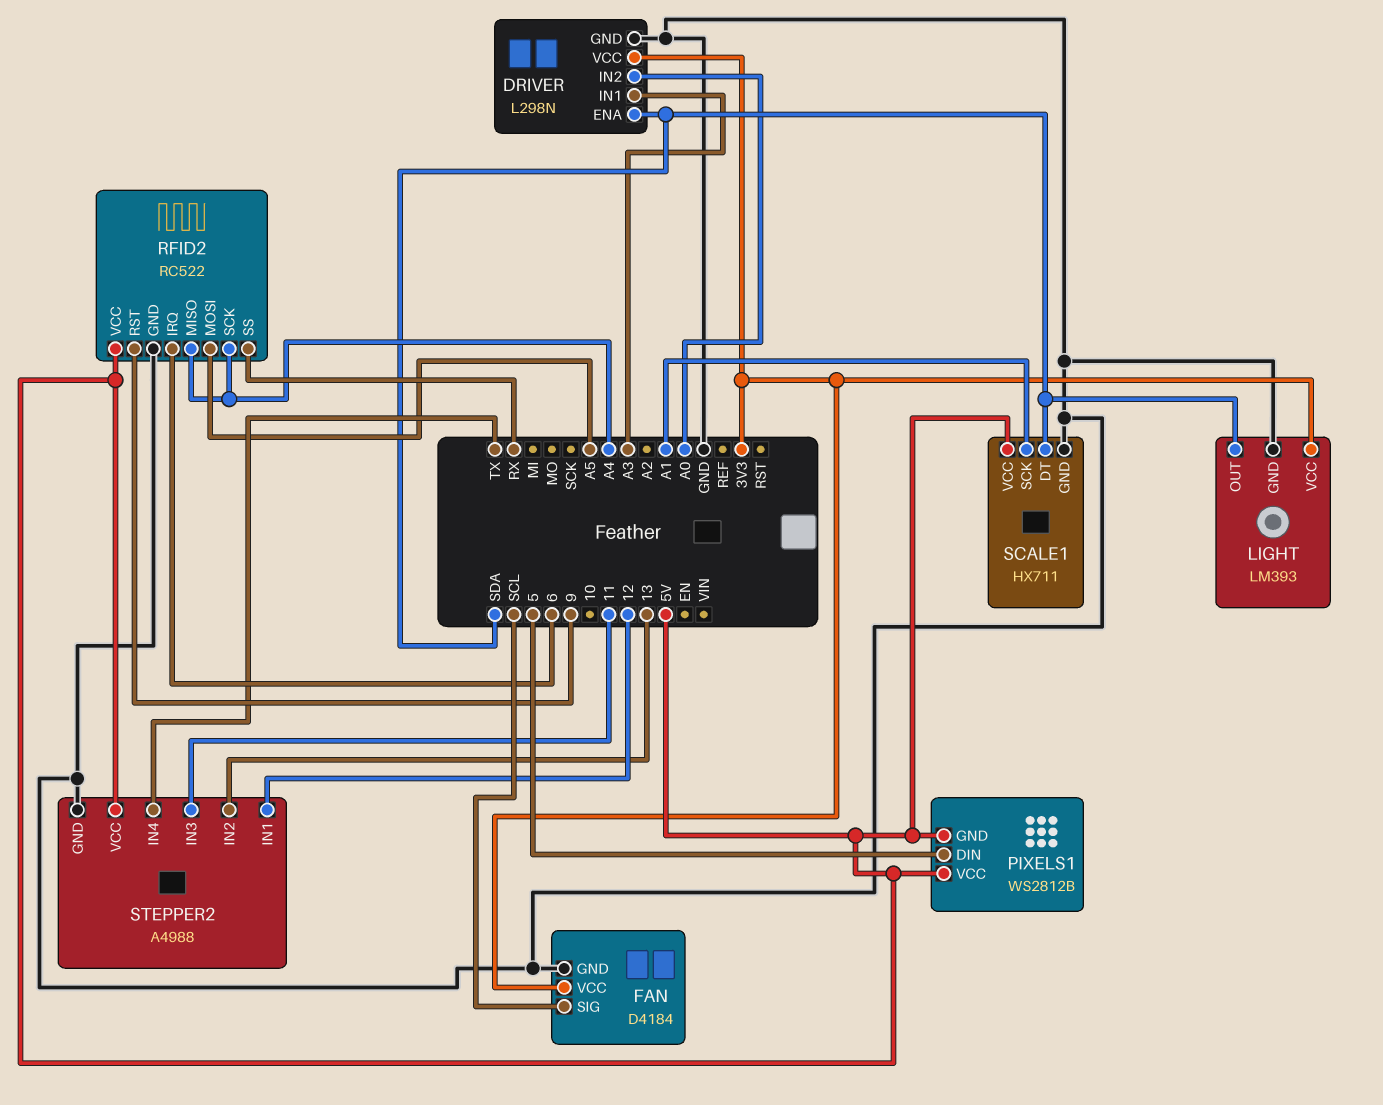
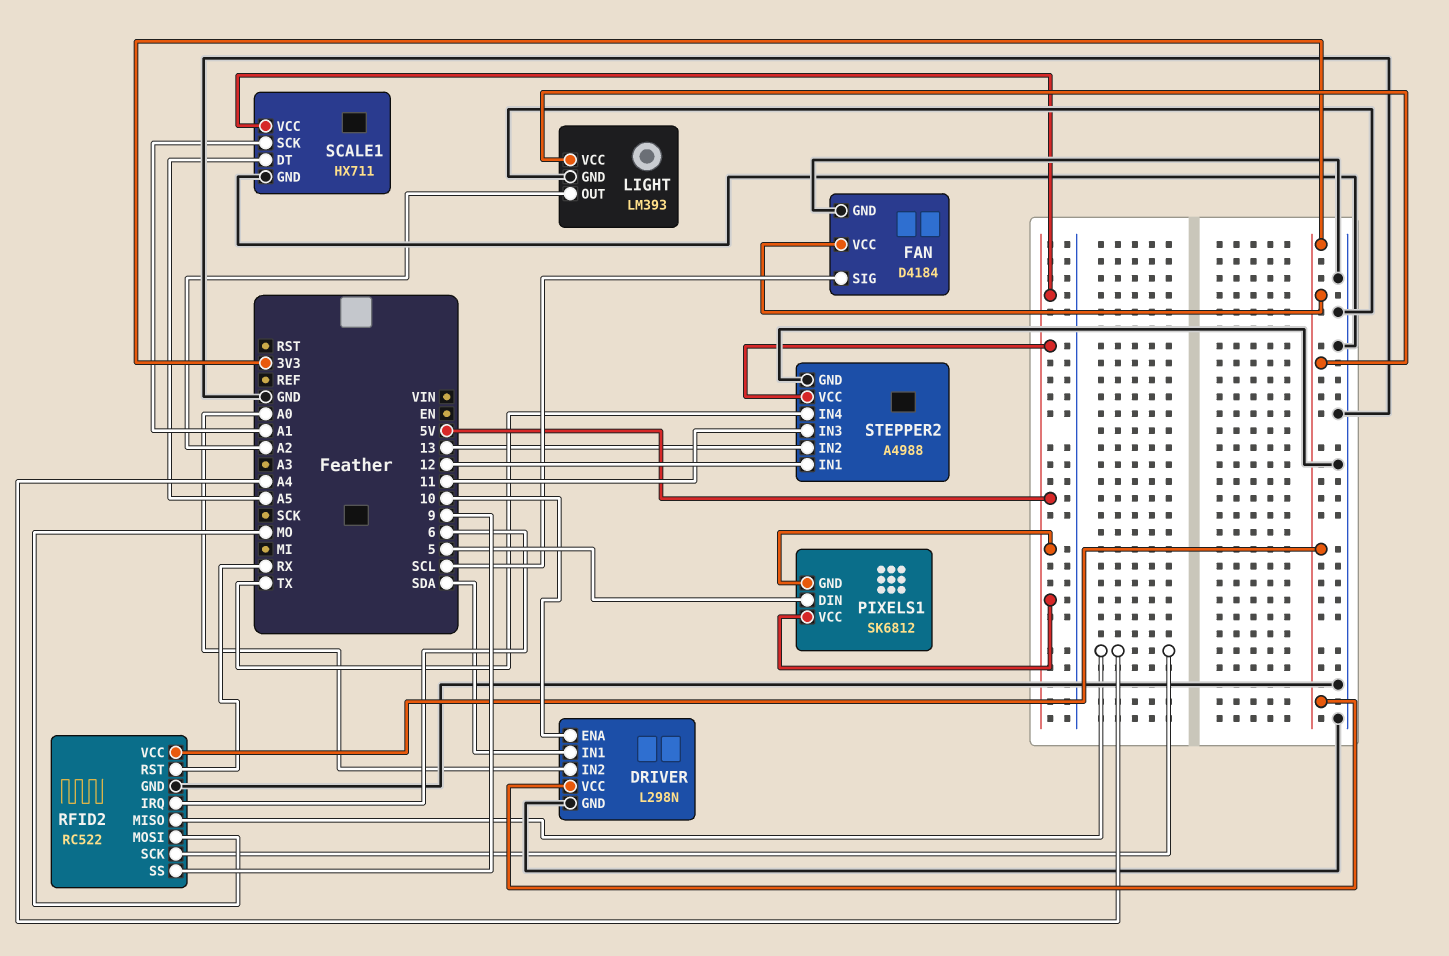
DRIVER pin ENA: SDA -> 10
DRIVER pin IN1: A3 -> SDA
LIGHT pin OUT: SDA -> A2
PIXELS1: WS2812B -> SK6812
RFID2 pin MOSI: A5 -> MO
RFID2 pin RST: 9 -> RX
RFID2 pin SS: RX -> 9
RFID2 pin VCC: 5V -> 3V3
SCALE1 pin DT: SDA -> A5

